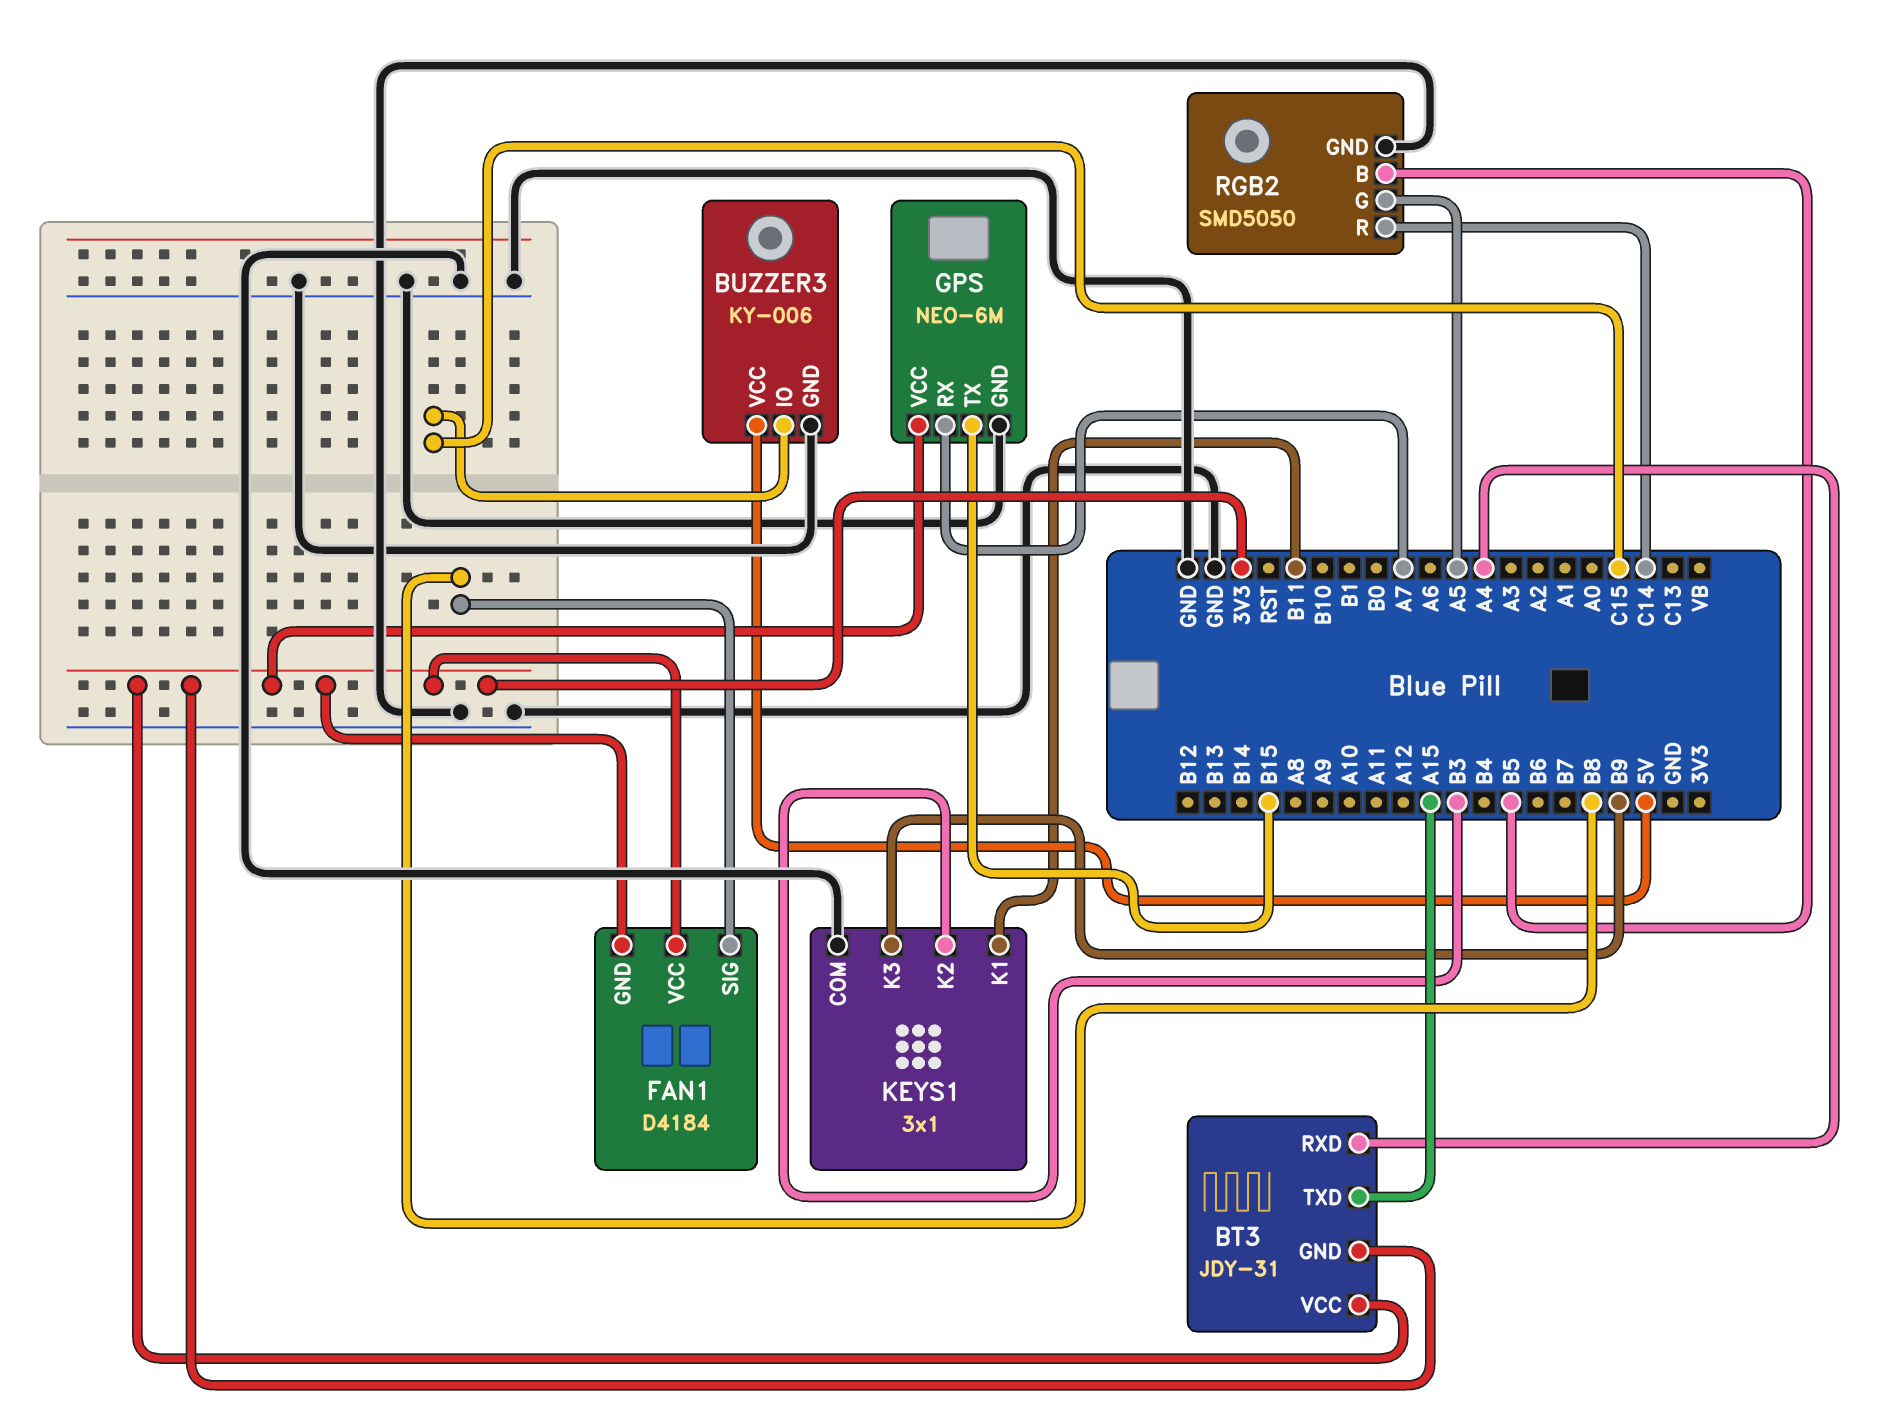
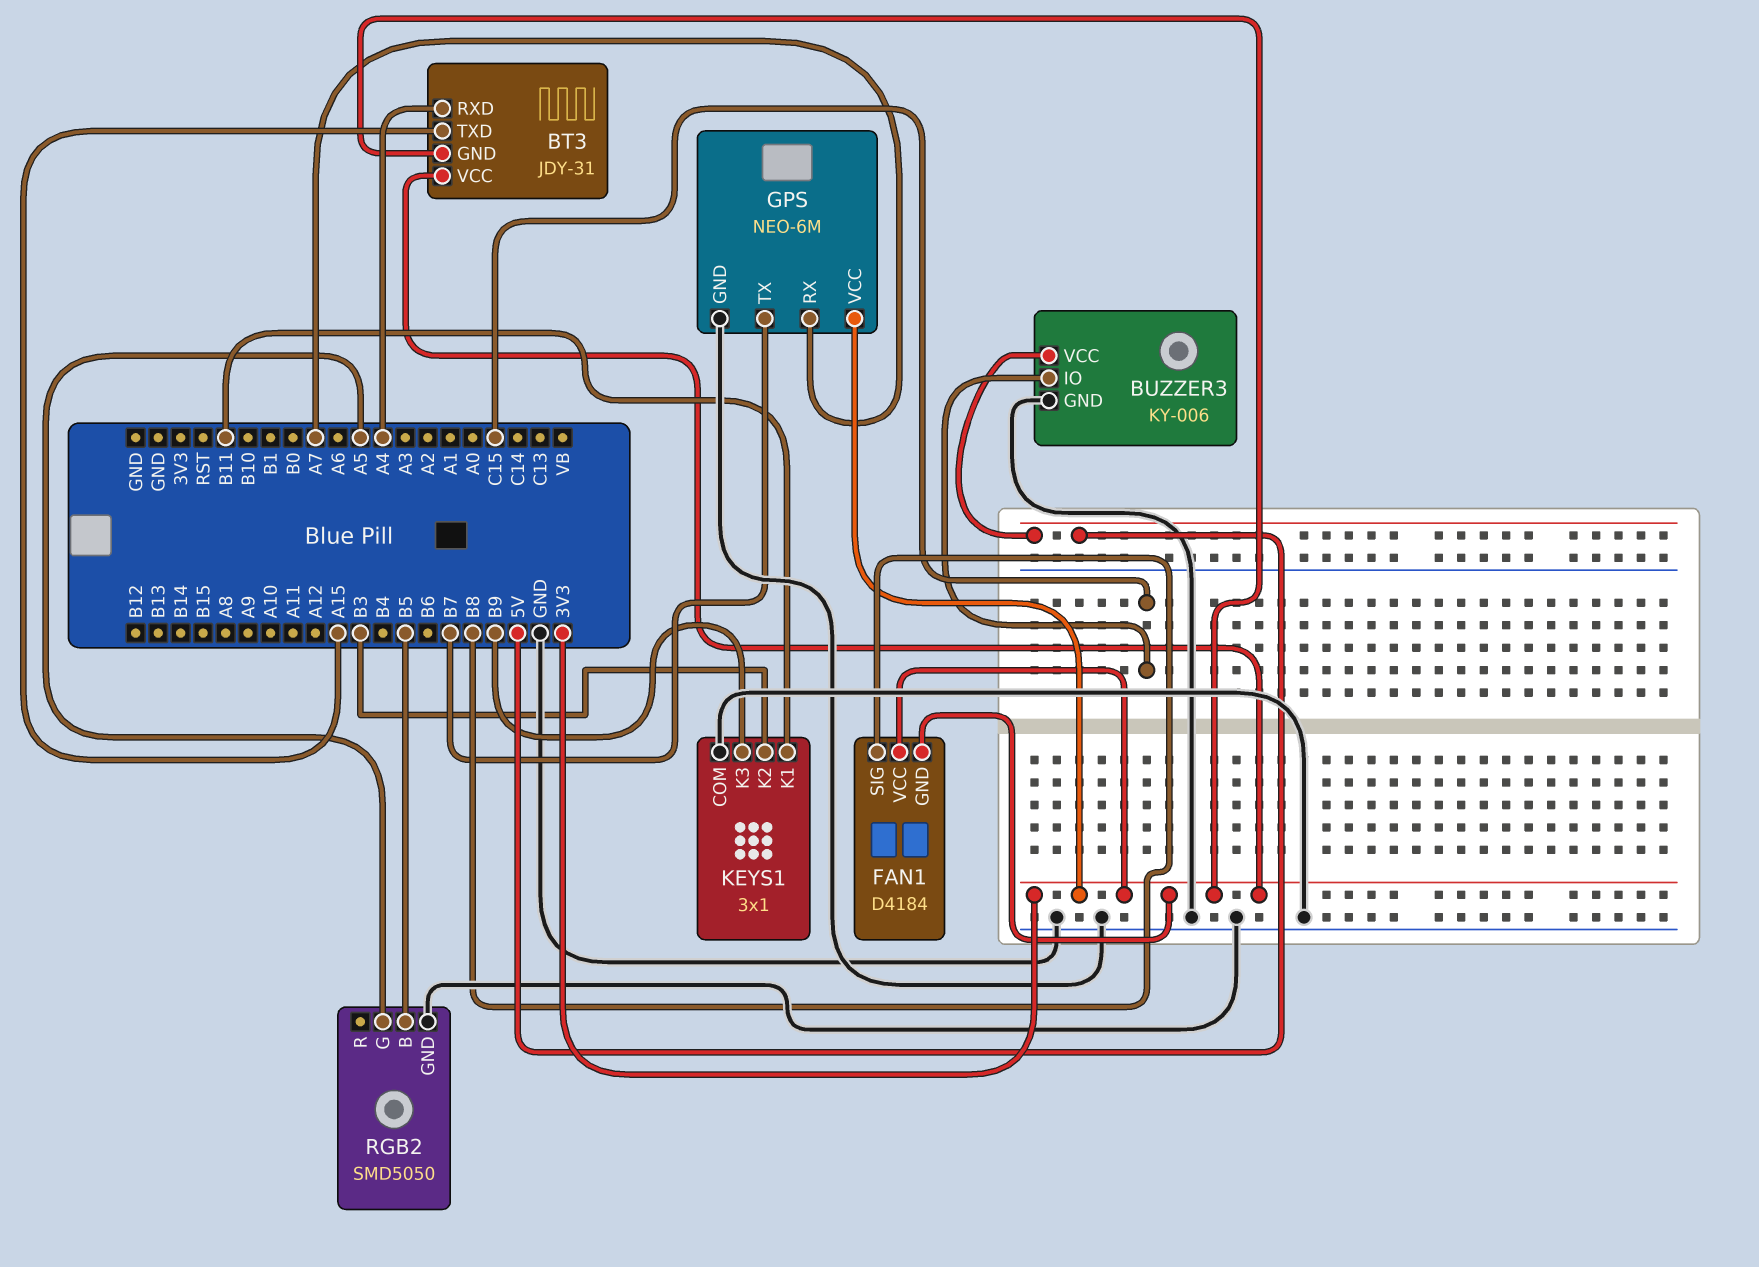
GPS pin TX: B15 -> B7
RGB2 pin R: C14 -> none

